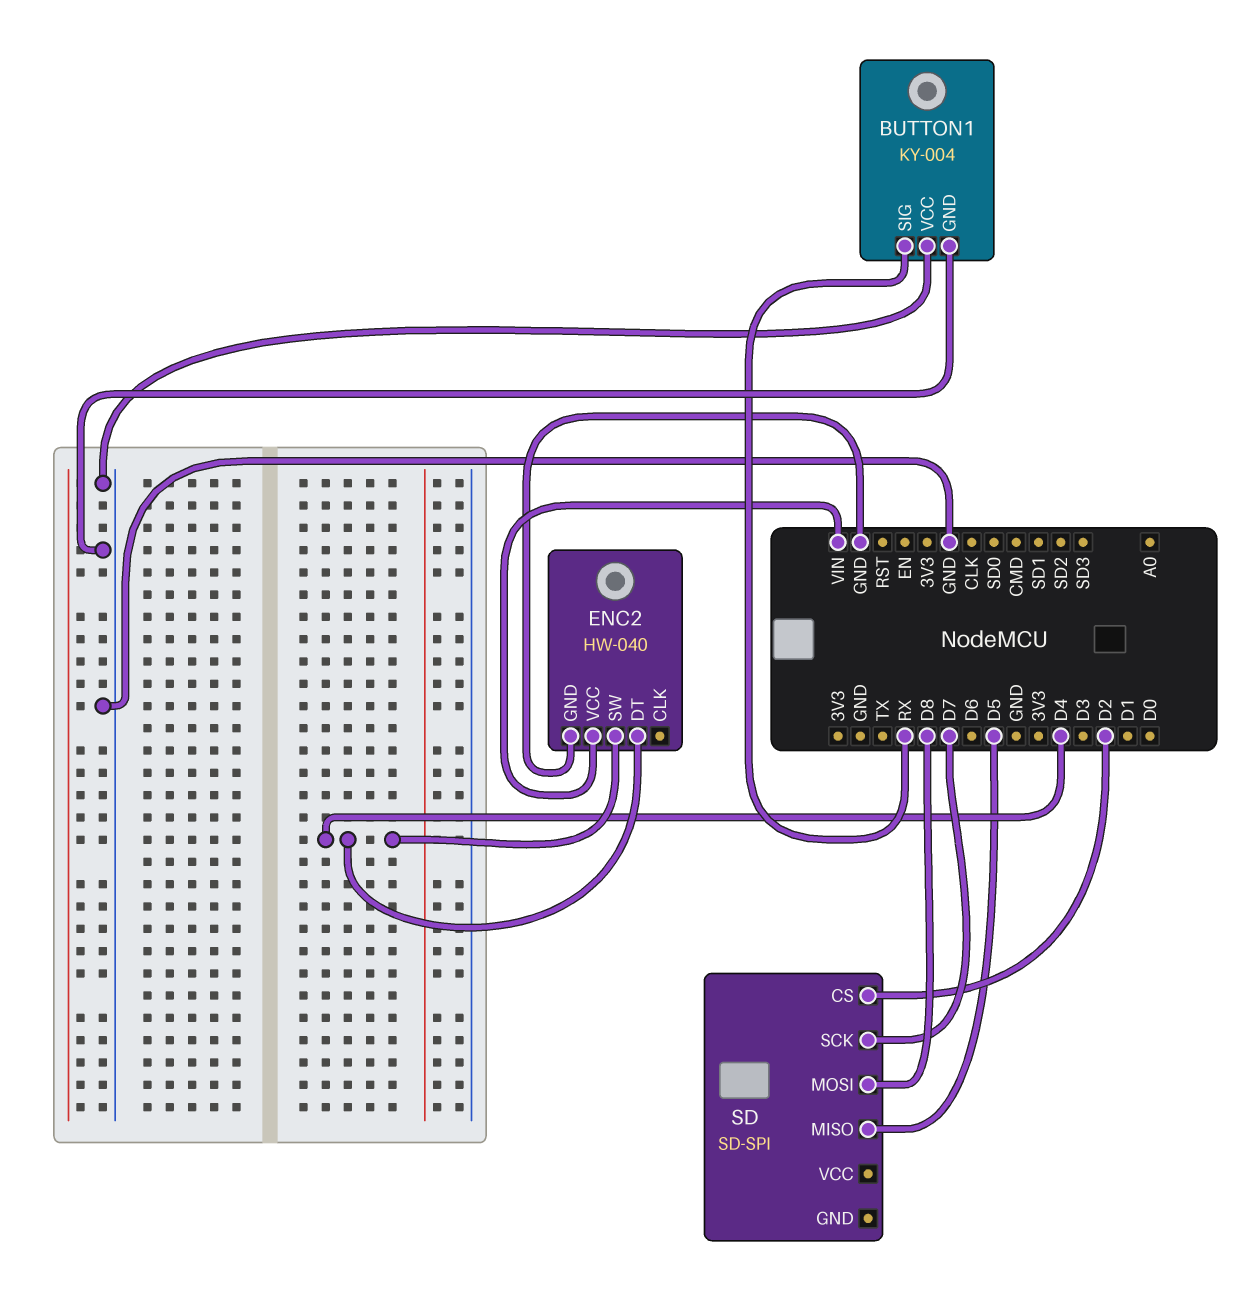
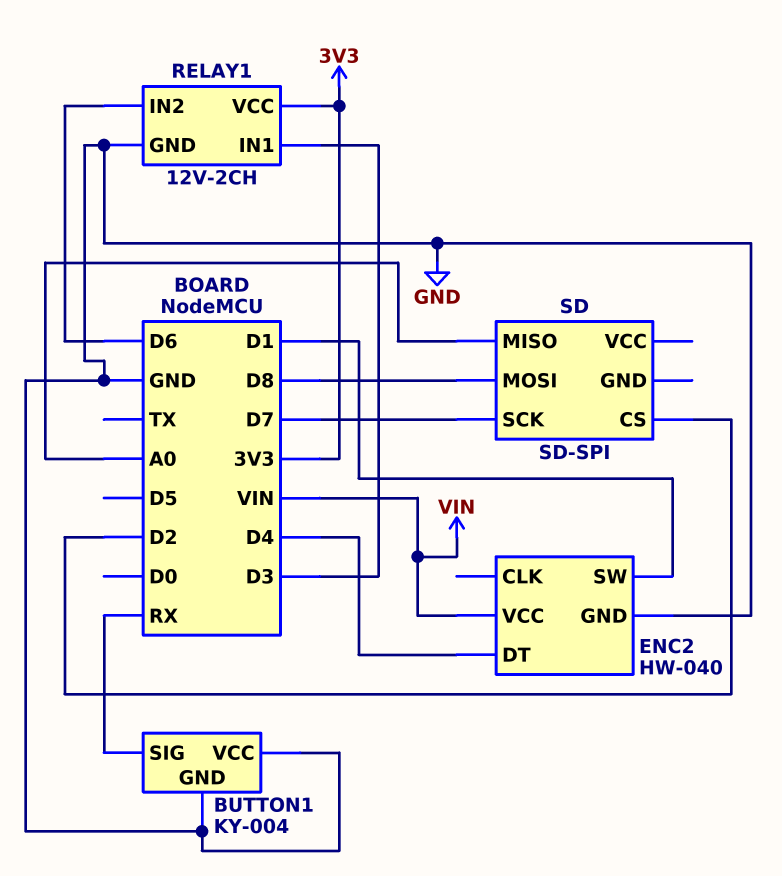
ENC2 pin SW: D4 -> D1
RELAY1: none -> 12V-2CH
RELAY1 pin GND: none -> GND
RELAY1 pin IN1: none -> D3
RELAY1 pin IN2: none -> D6
RELAY1 pin VCC: none -> 3V3
SD pin MISO: D5 -> A0

